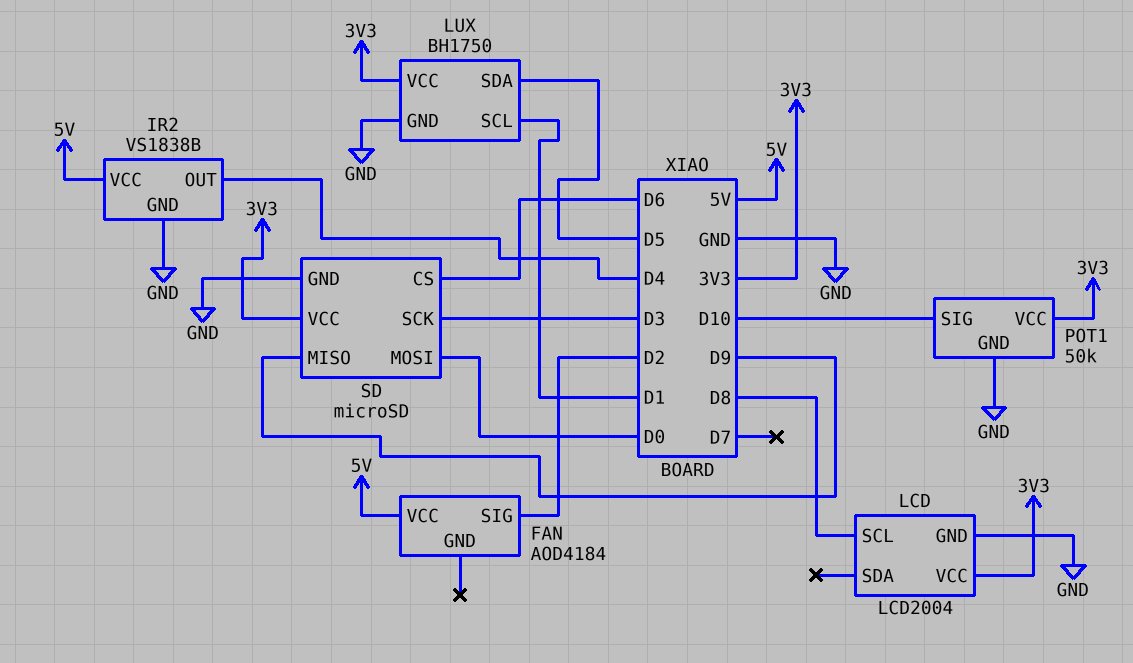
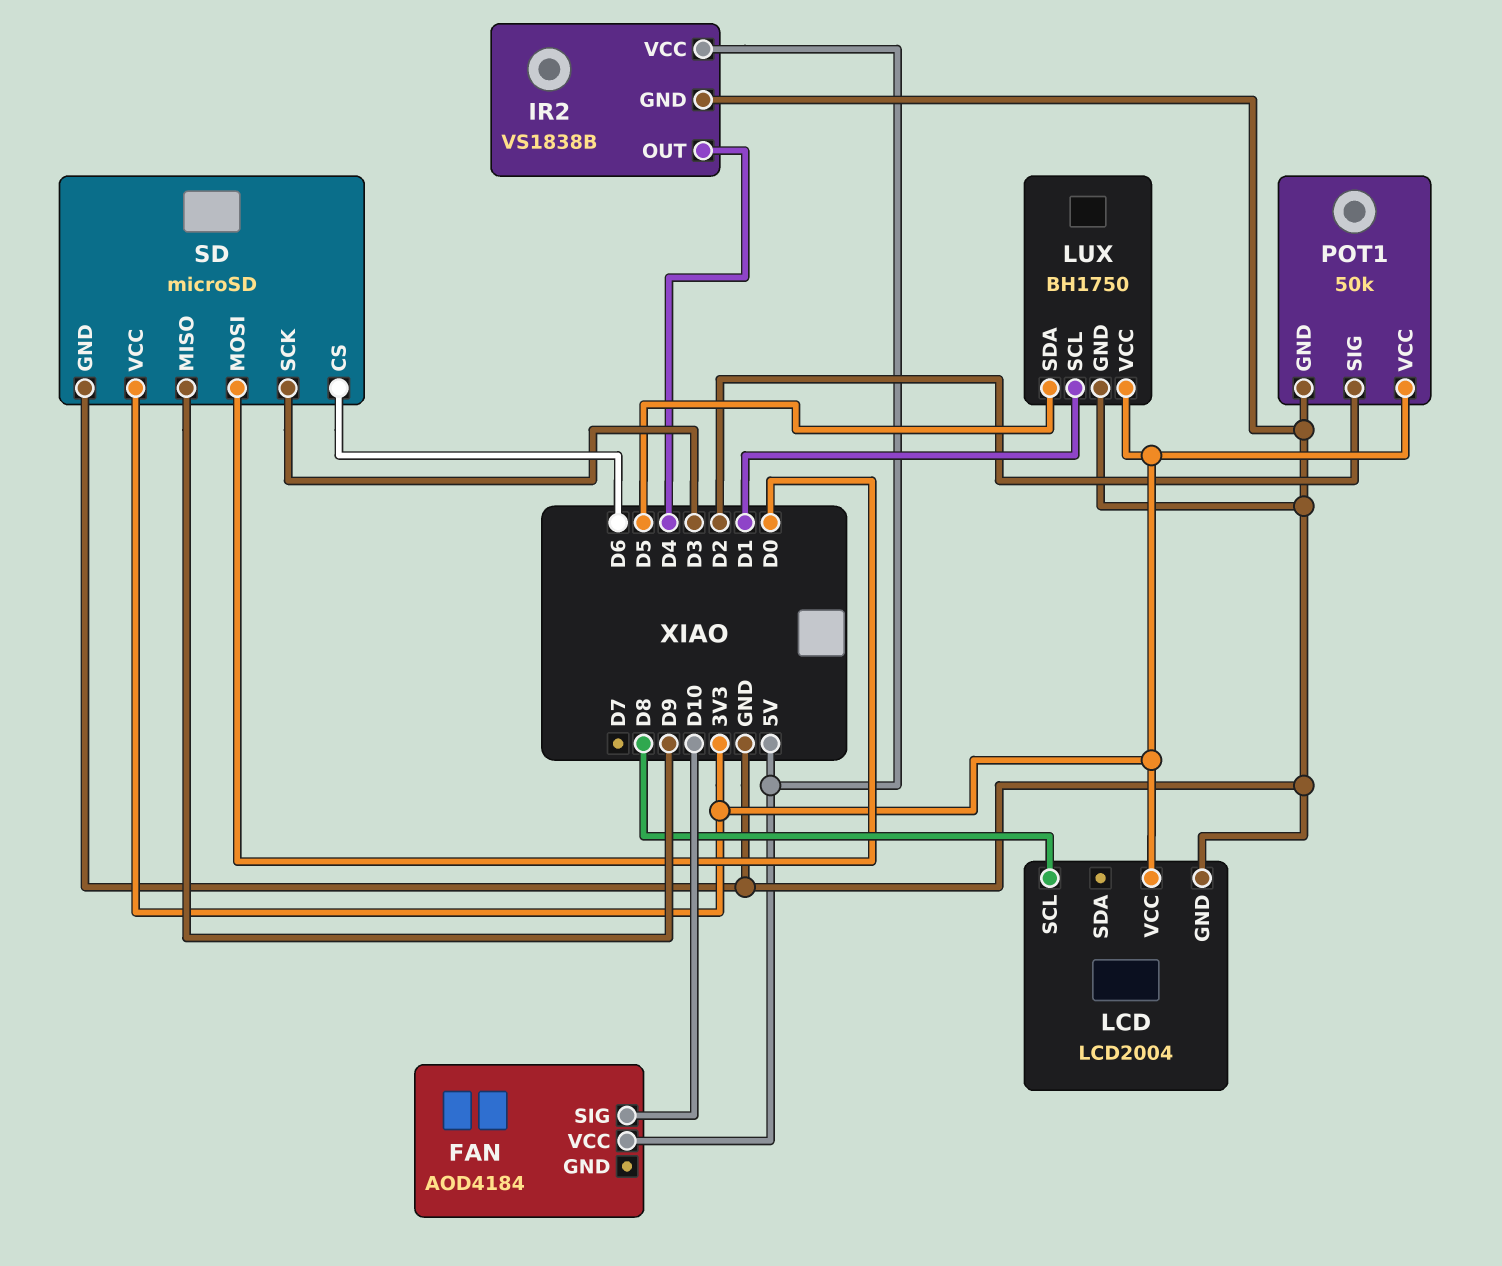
FAN pin SIG: D2 -> D10
POT1 pin SIG: D10 -> D2

